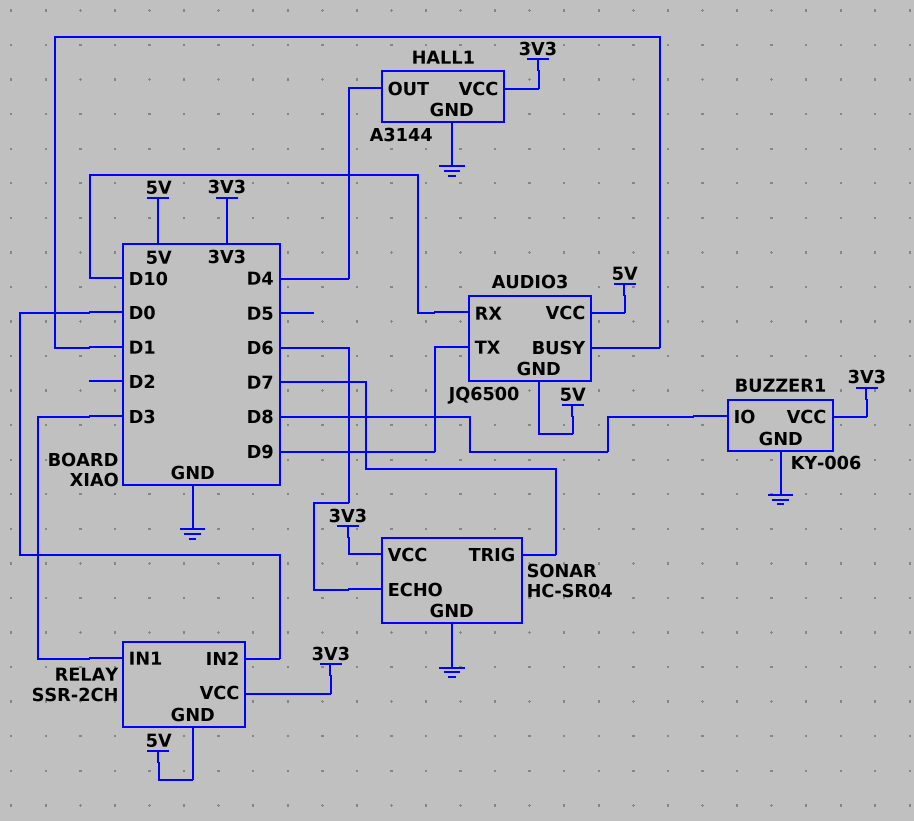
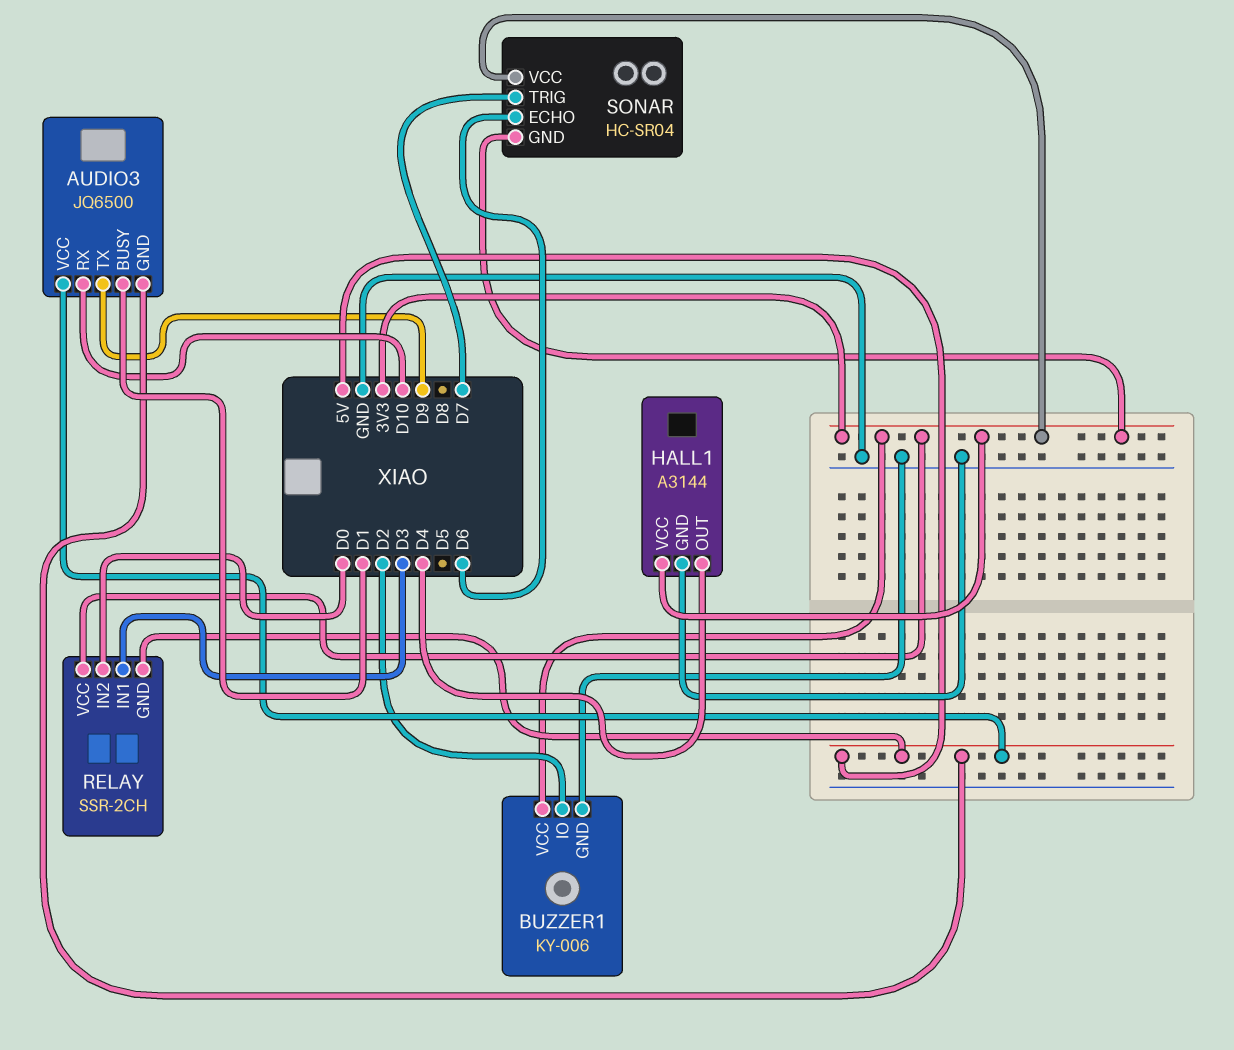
BUZZER1 pin IO: D8 -> D2
SONAR pin GND: GND -> 3V3

